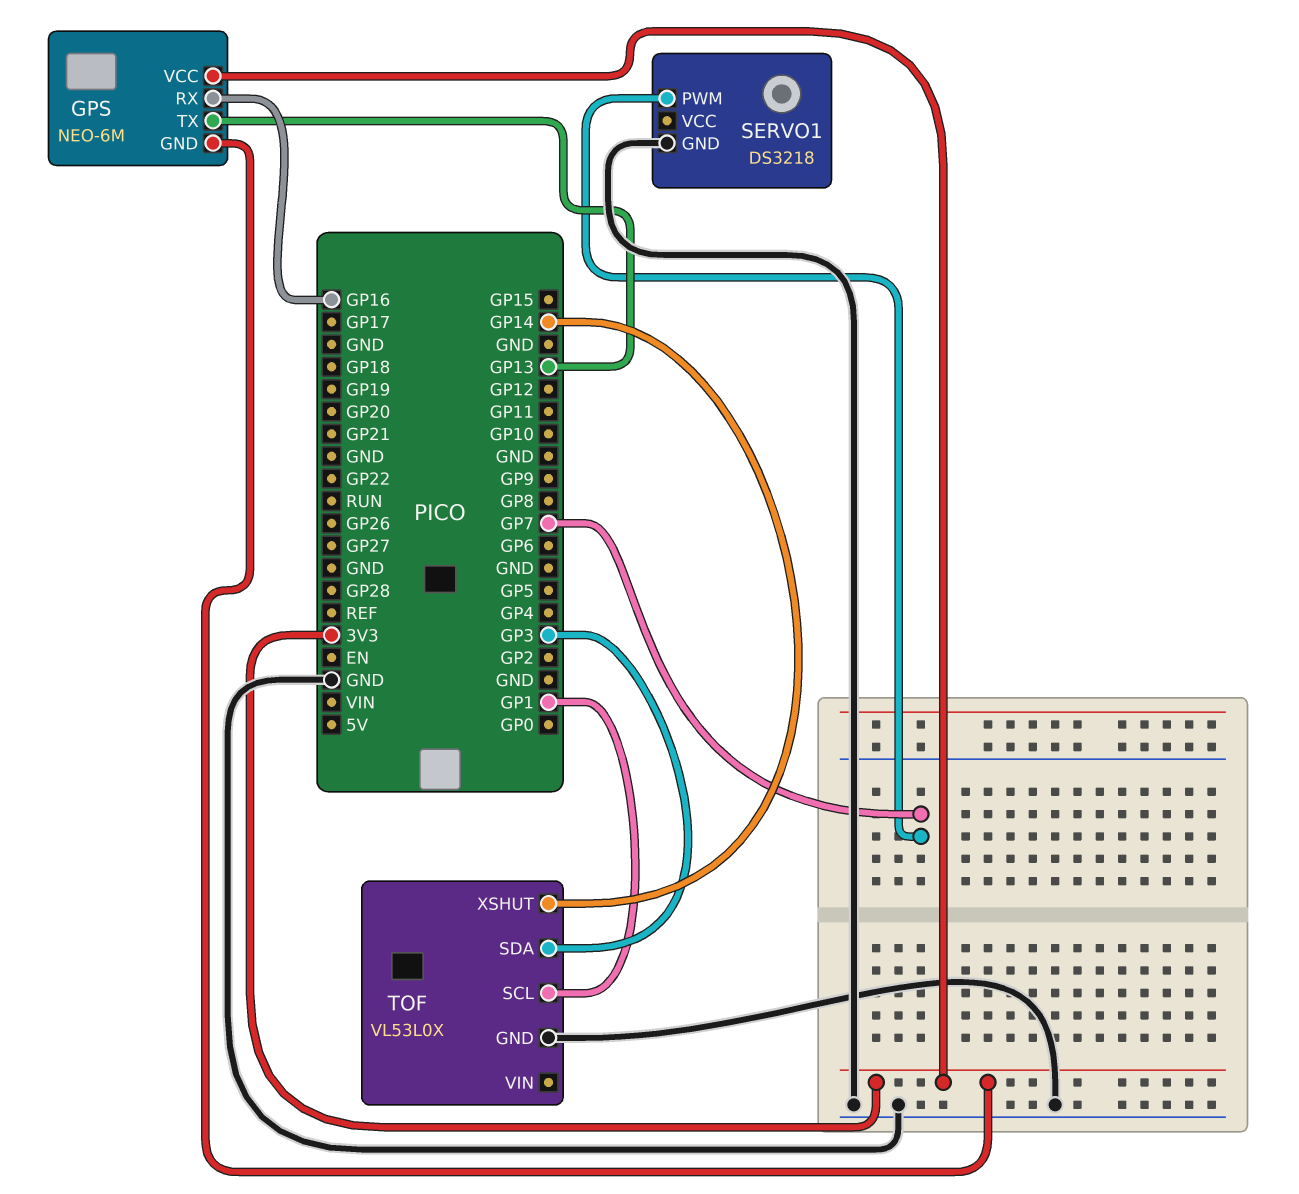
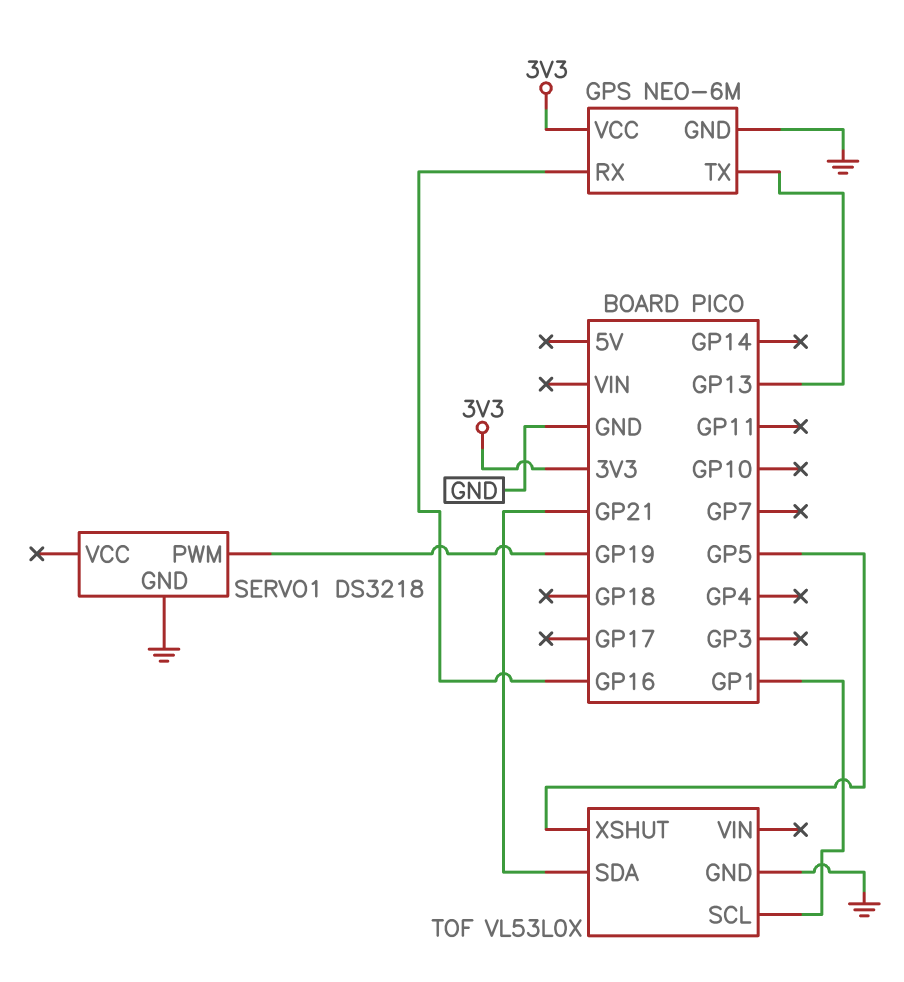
GPS pin GND: 3V3 -> GND
SERVO1 pin PWM: GP7 -> GP19
TOF pin SDA: GP3 -> GP21
TOF pin XSHUT: GP14 -> GP5

